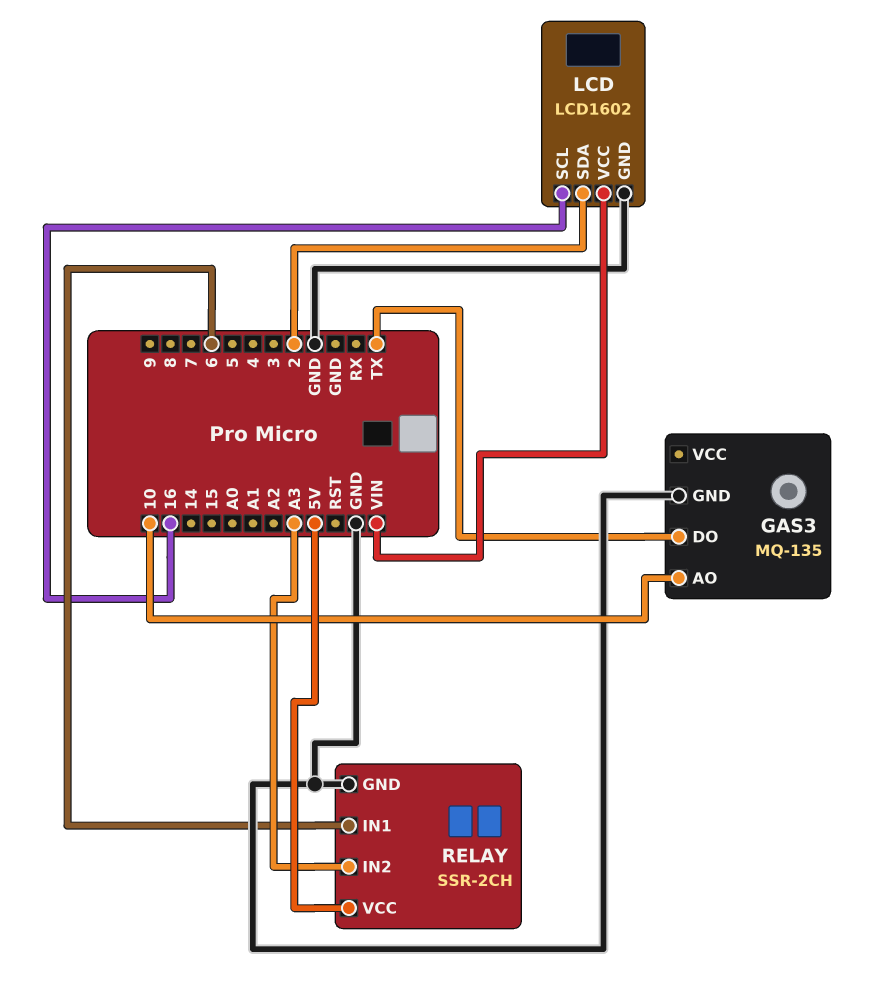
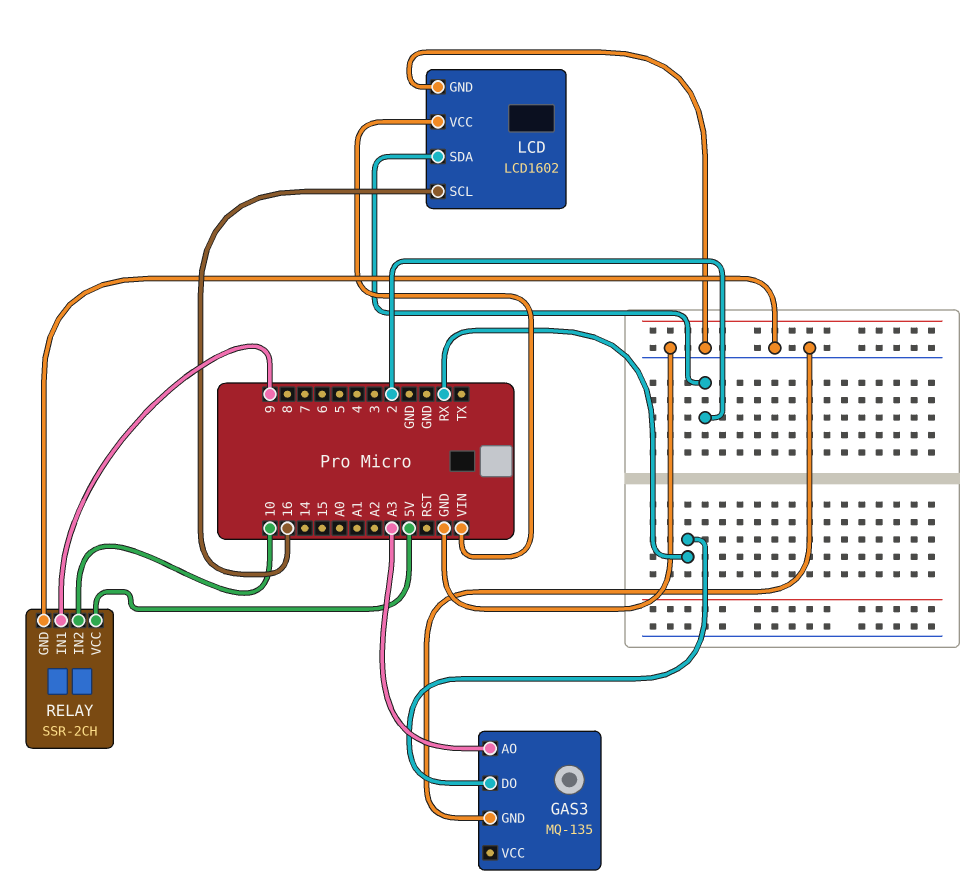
GAS3 pin AO: 10 -> A3
GAS3 pin DO: TX -> RX
RELAY pin IN1: 6 -> 9
RELAY pin IN2: A3 -> 10

